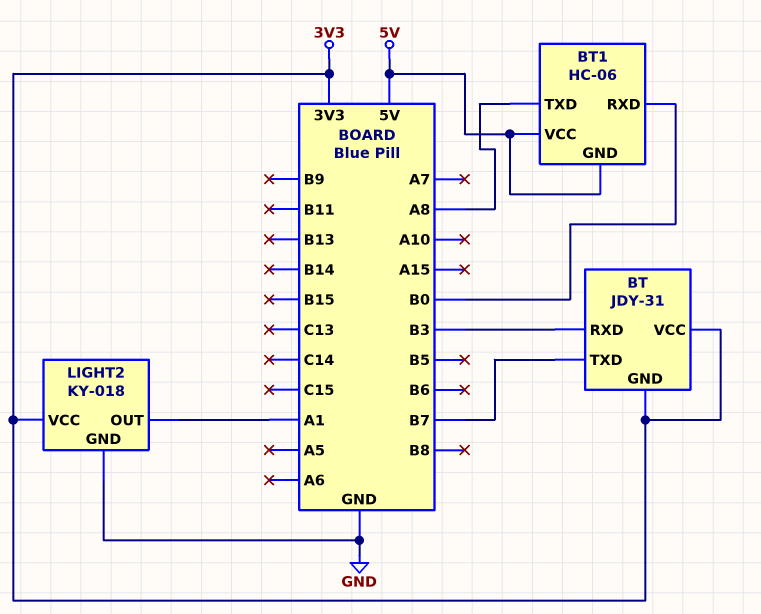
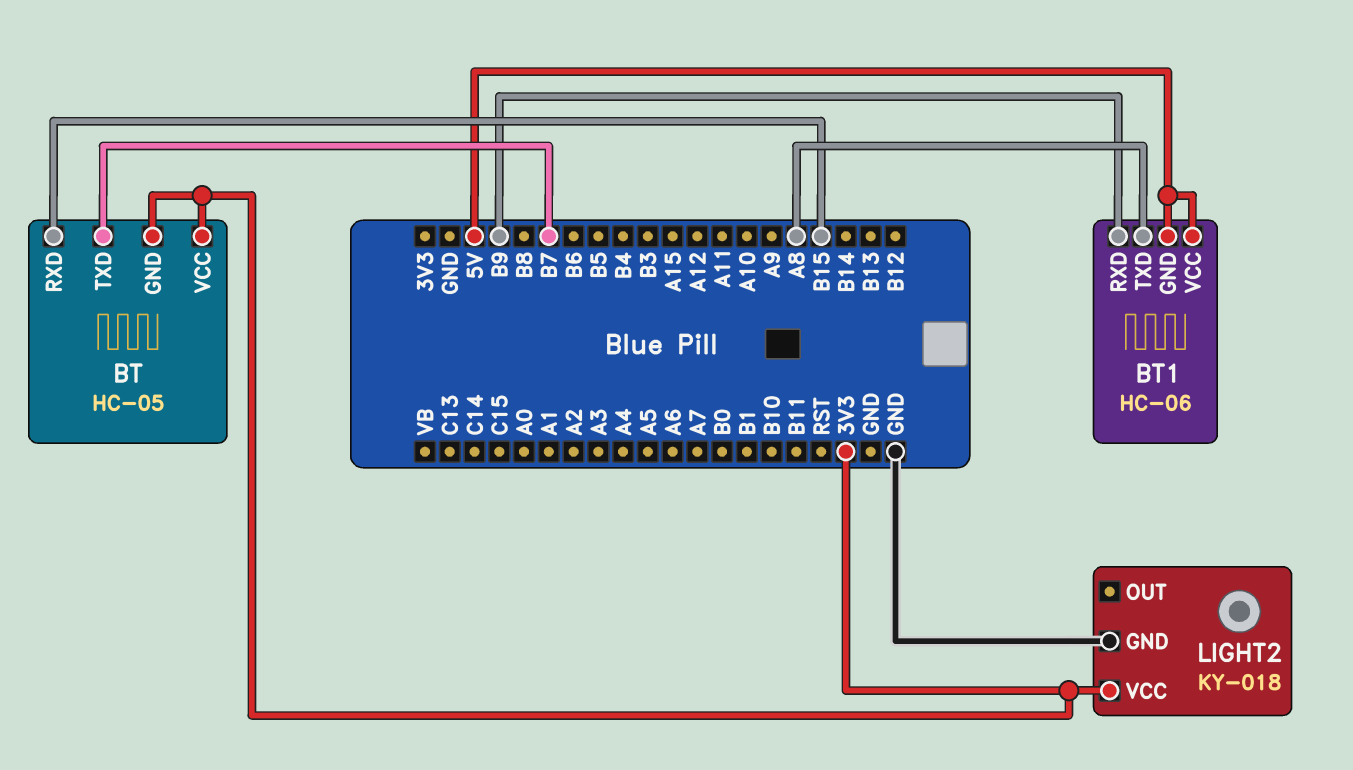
BT: JDY-31 -> HC-05
BT pin RXD: B3 -> B15
BT1 pin RXD: B0 -> B9
LIGHT2 pin OUT: A1 -> none

